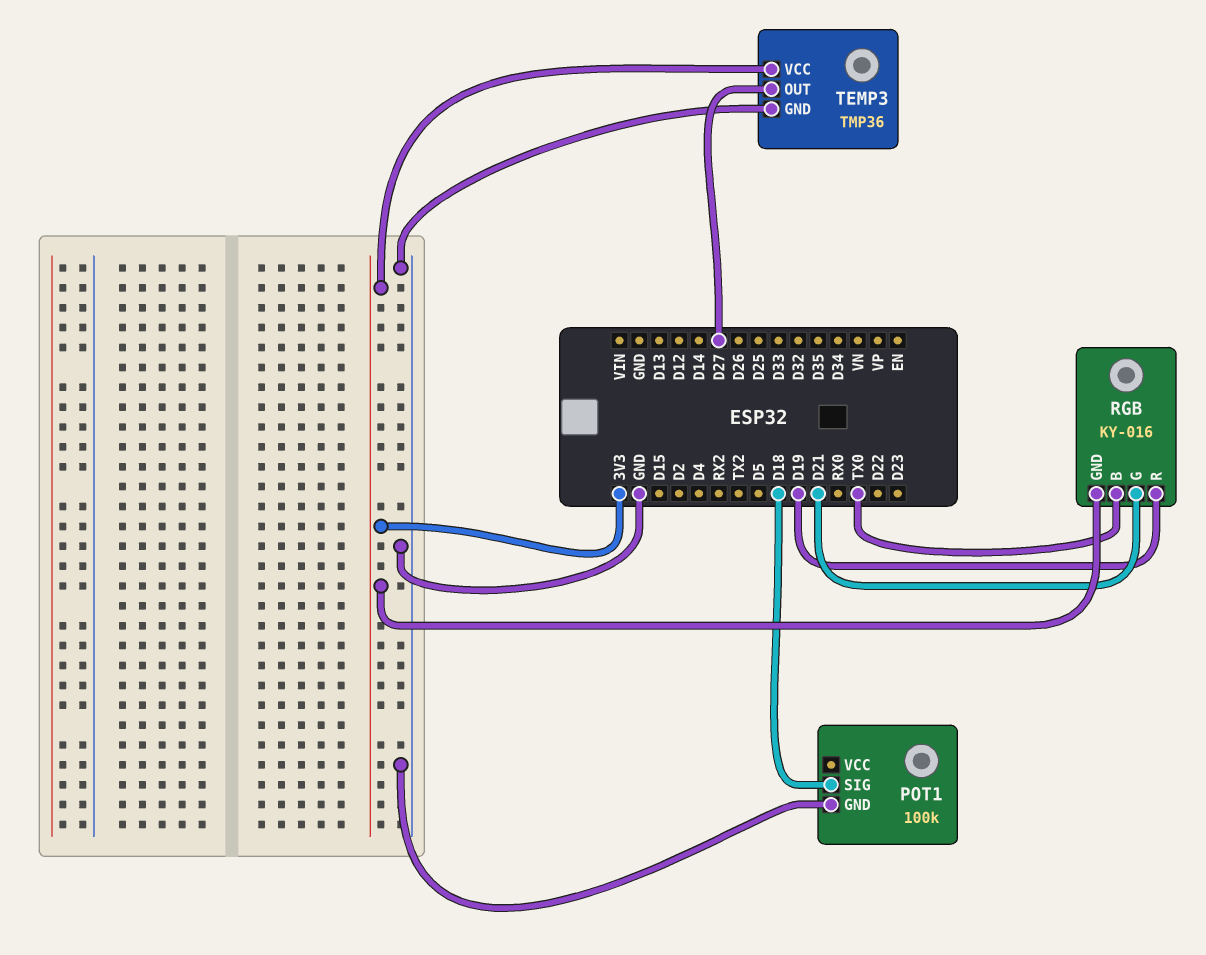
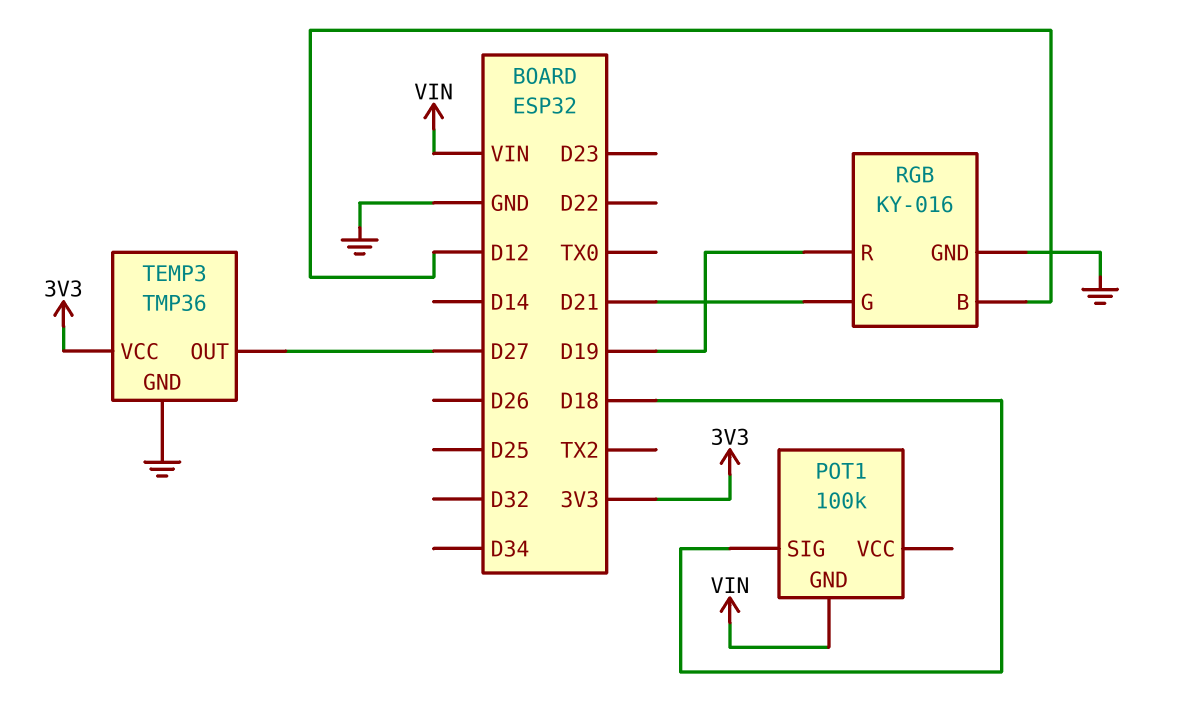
POT1 pin GND: GND -> VIN
RGB pin B: TX0 -> D12
RGB pin GND: 3V3 -> GND

